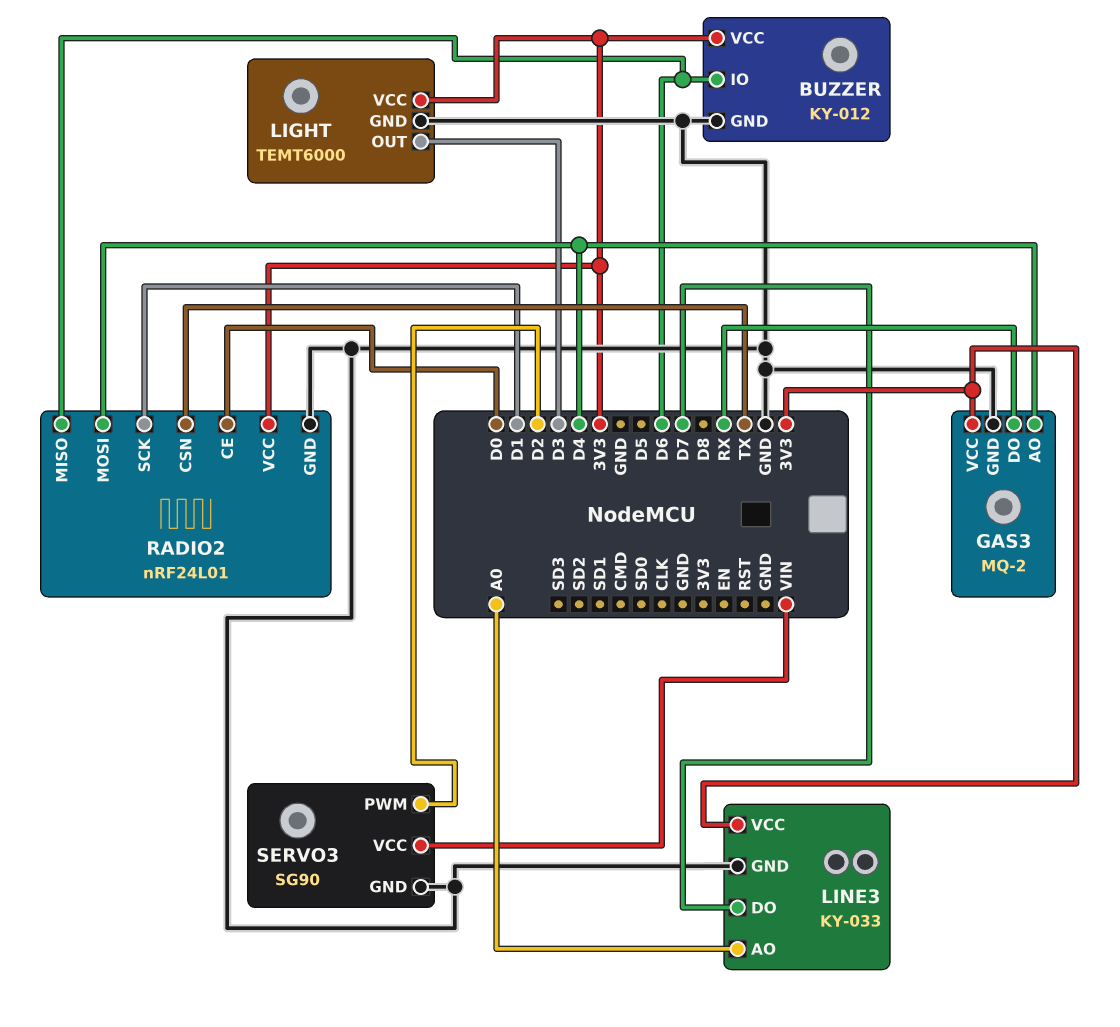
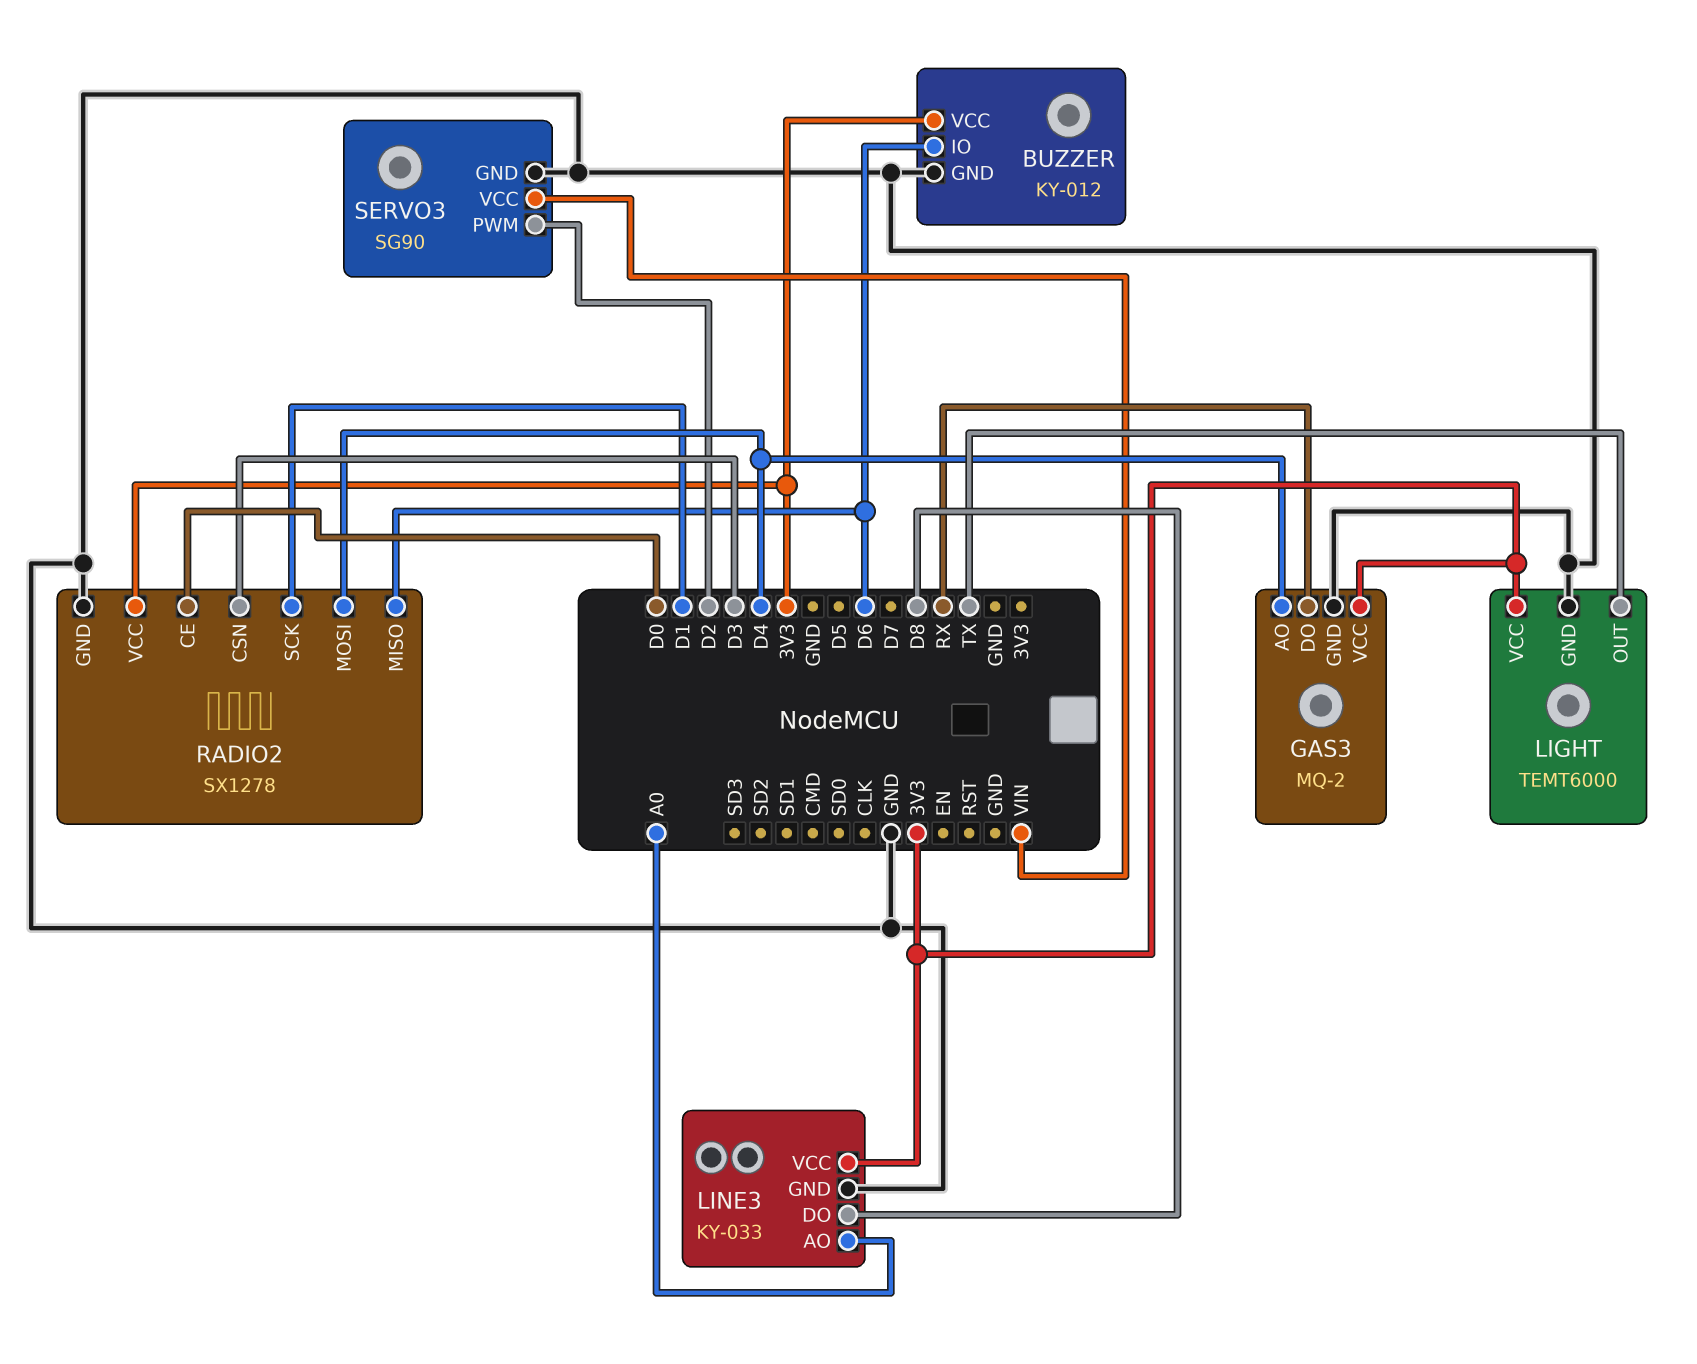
LIGHT pin OUT: D3 -> TX
LINE3 pin DO: D7 -> D8
RADIO2: nRF24L01 -> SX1278
RADIO2 pin CSN: TX -> D3

